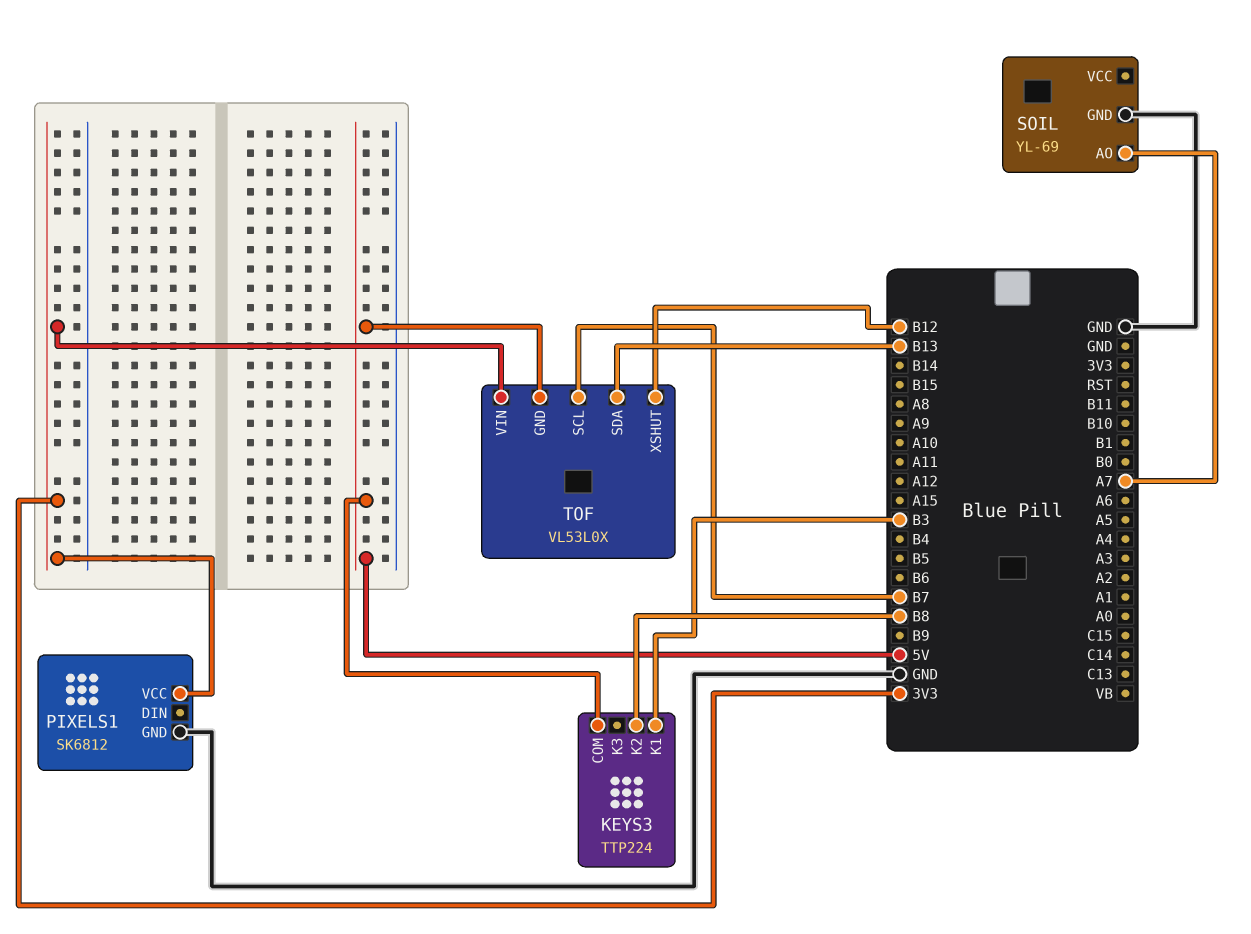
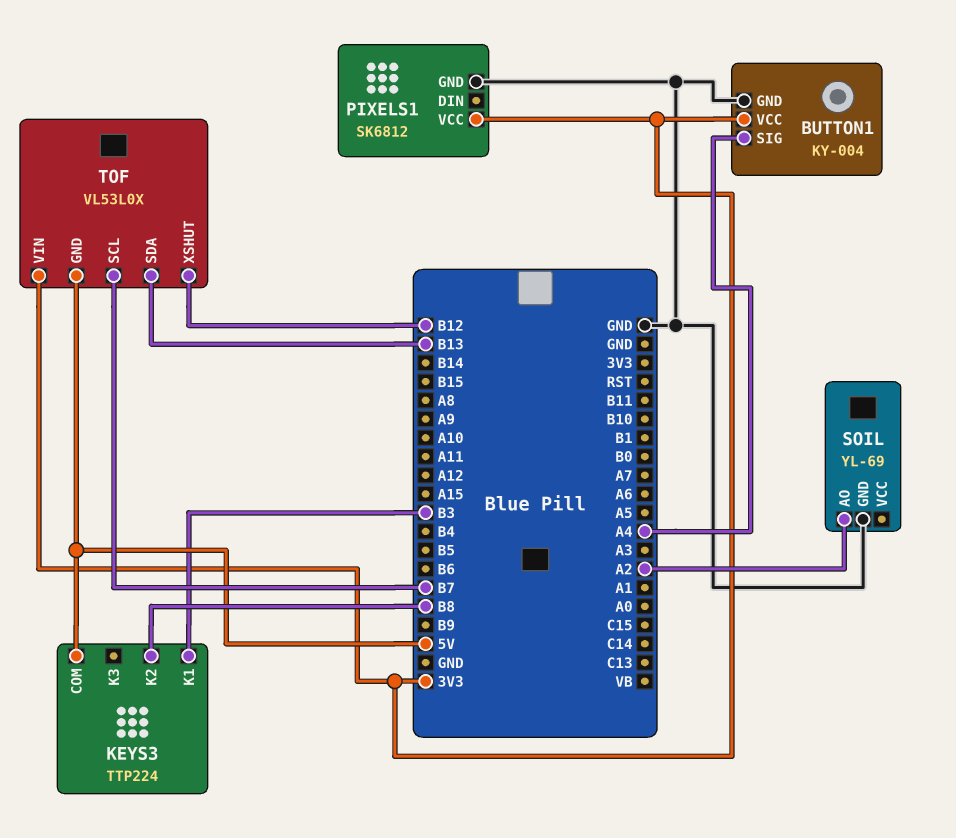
BUTTON1: none -> KY-004
BUTTON1 pin GND: none -> GND
BUTTON1 pin SIG: none -> A4
BUTTON1 pin VCC: none -> 3V3
SOIL pin AO: A7 -> A2

